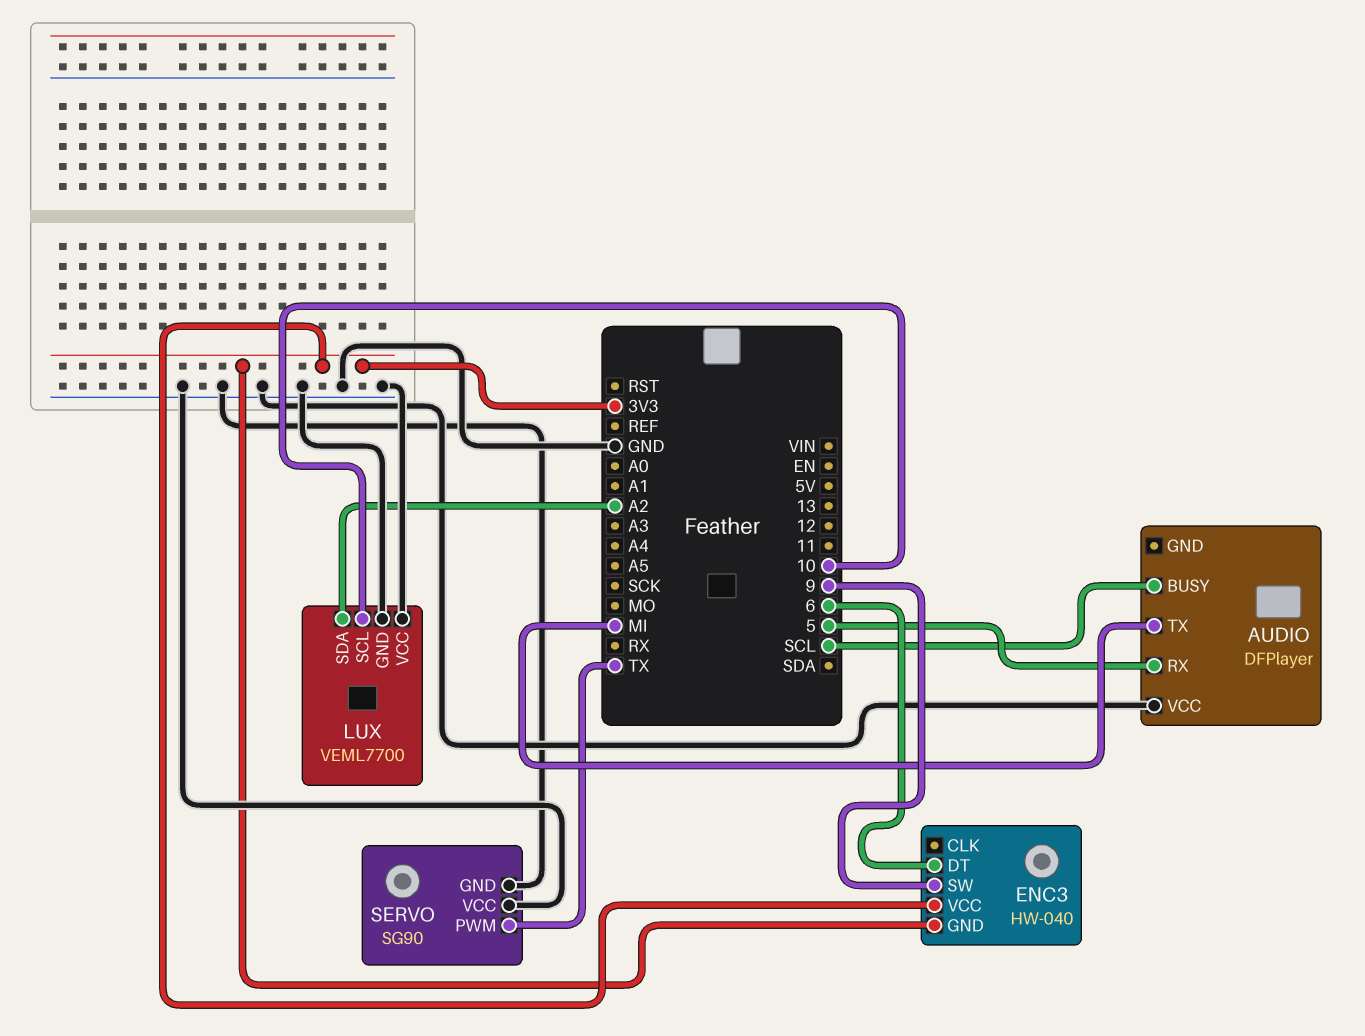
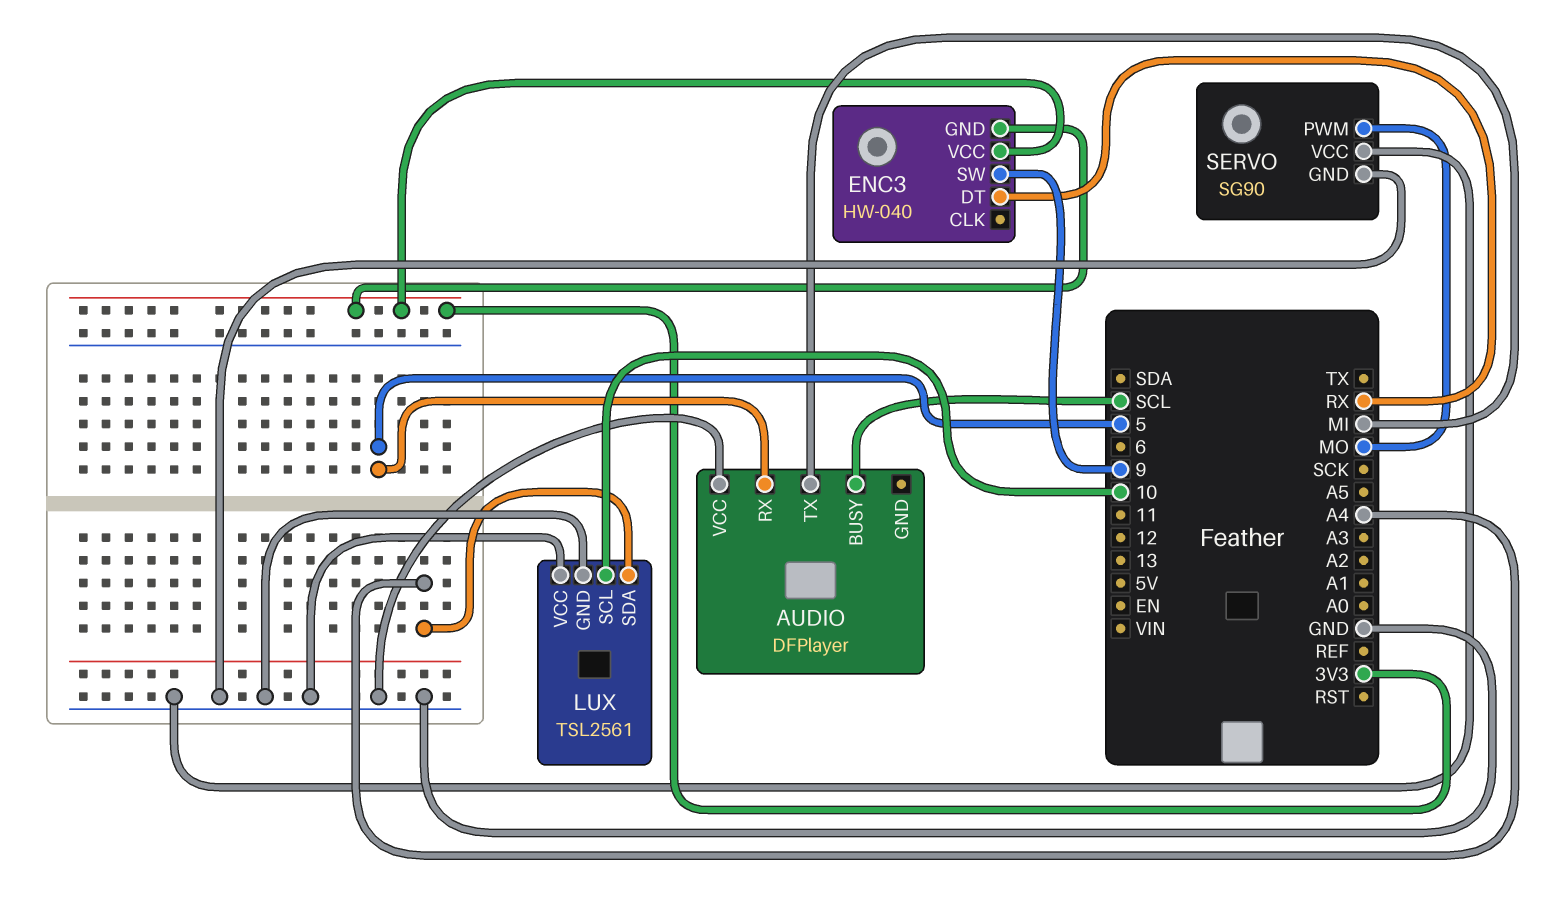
ENC3 pin DT: 6 -> RX
LUX: VEML7700 -> TSL2561
LUX pin SDA: A2 -> A4
SERVO pin PWM: TX -> MO

